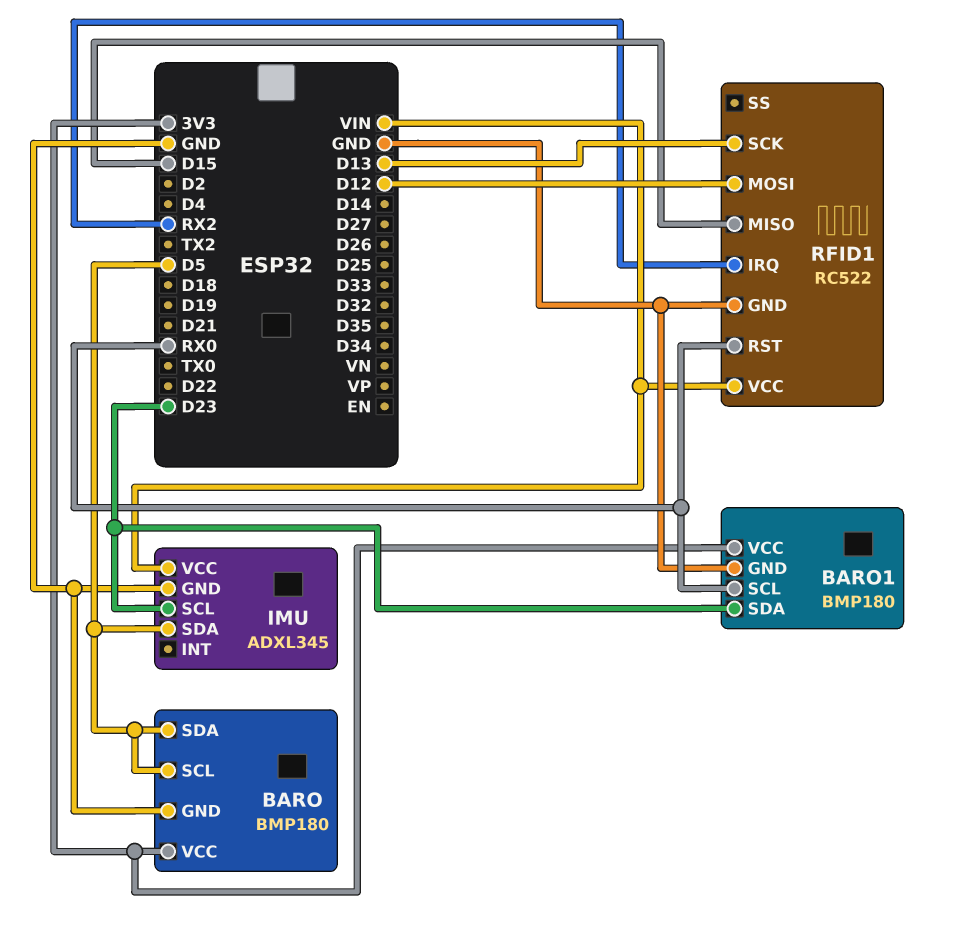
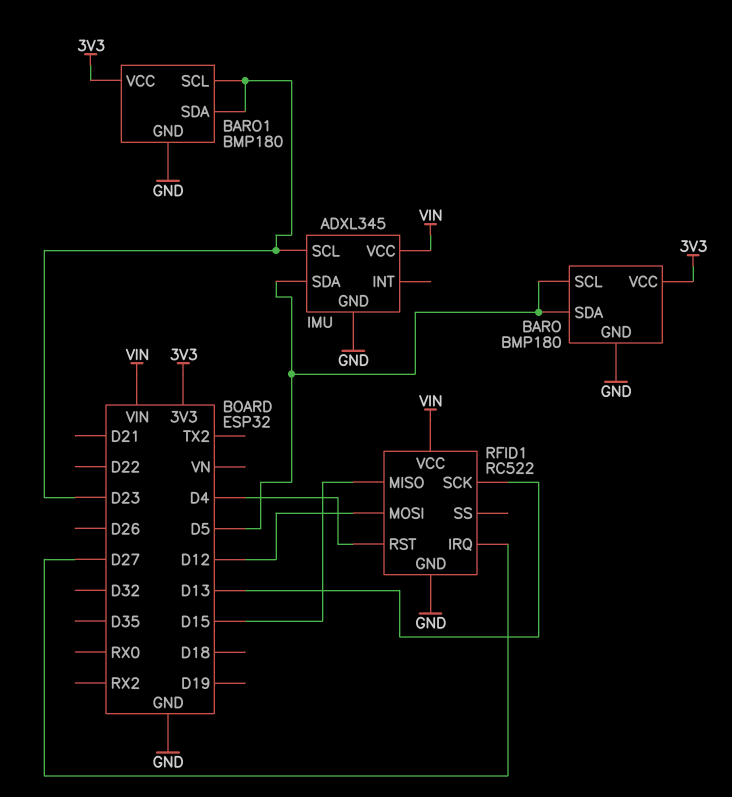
BARO1 pin SCL: RX0 -> D23
RFID1 pin IRQ: RX2 -> D27
RFID1 pin RST: RX0 -> D4

